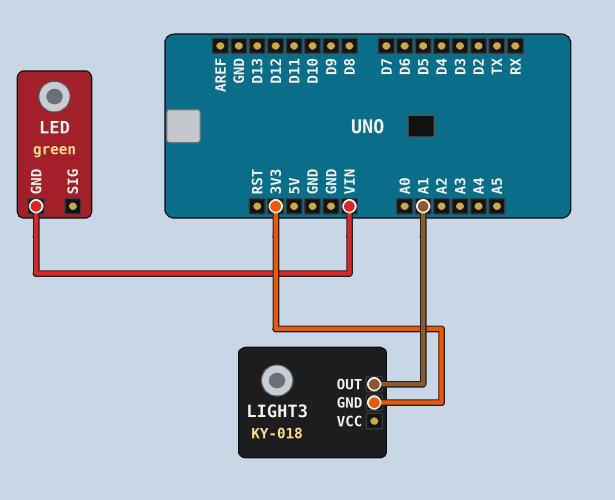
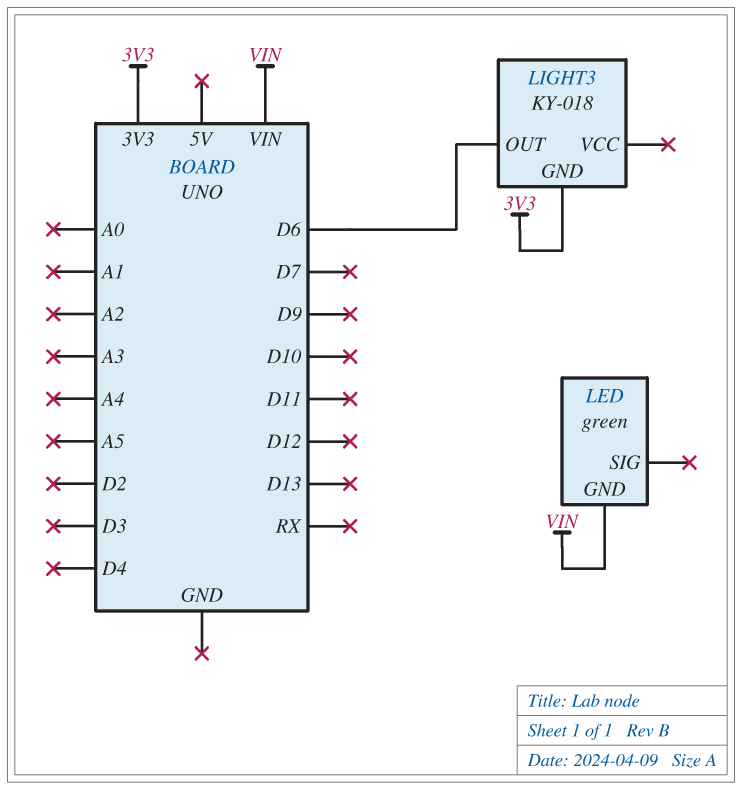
LIGHT3 pin OUT: A1 -> D6

